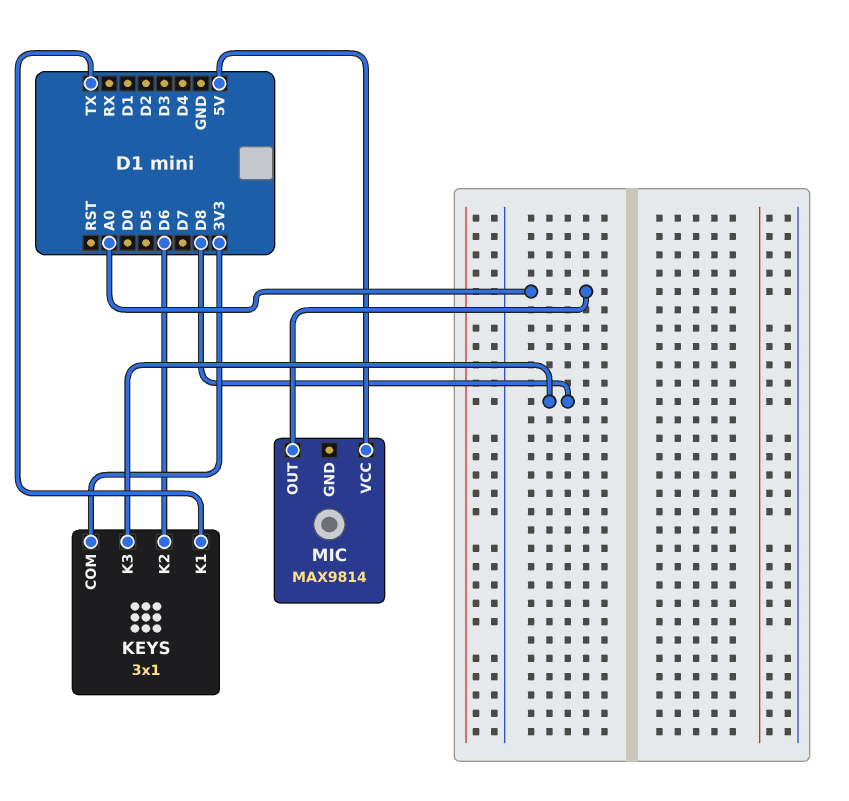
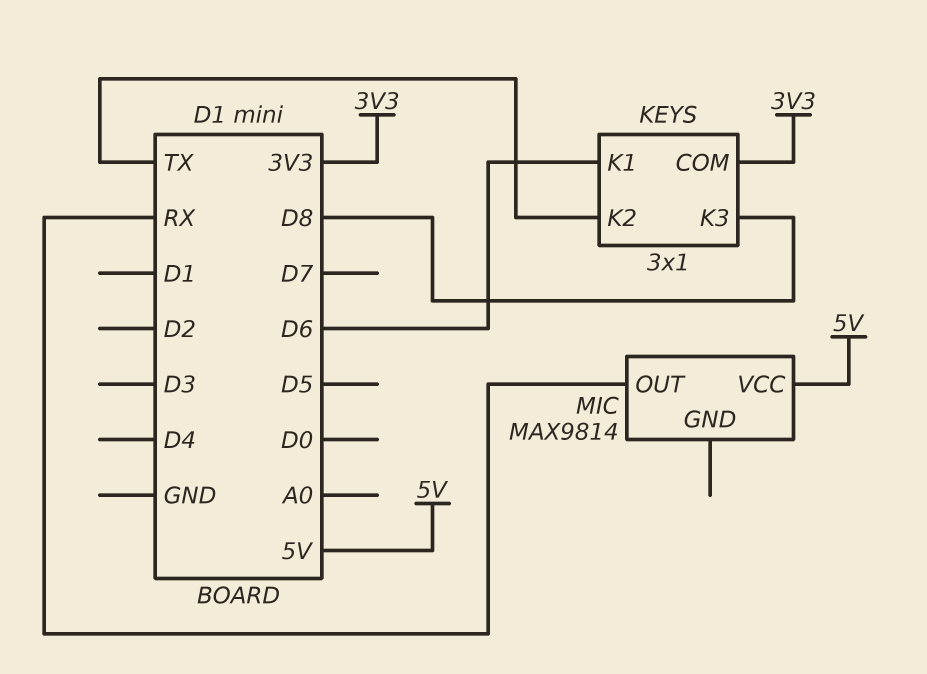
KEYS pin K1: TX -> D6
KEYS pin K2: D6 -> TX
MIC pin OUT: A0 -> RX

